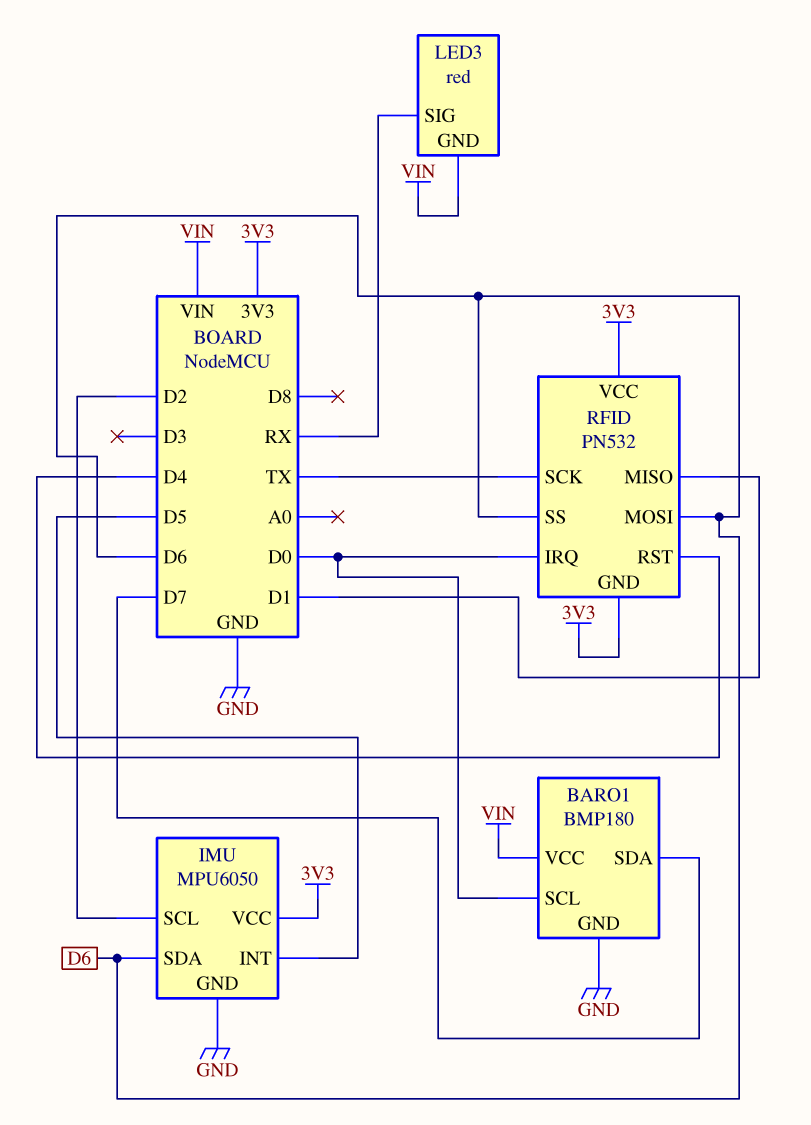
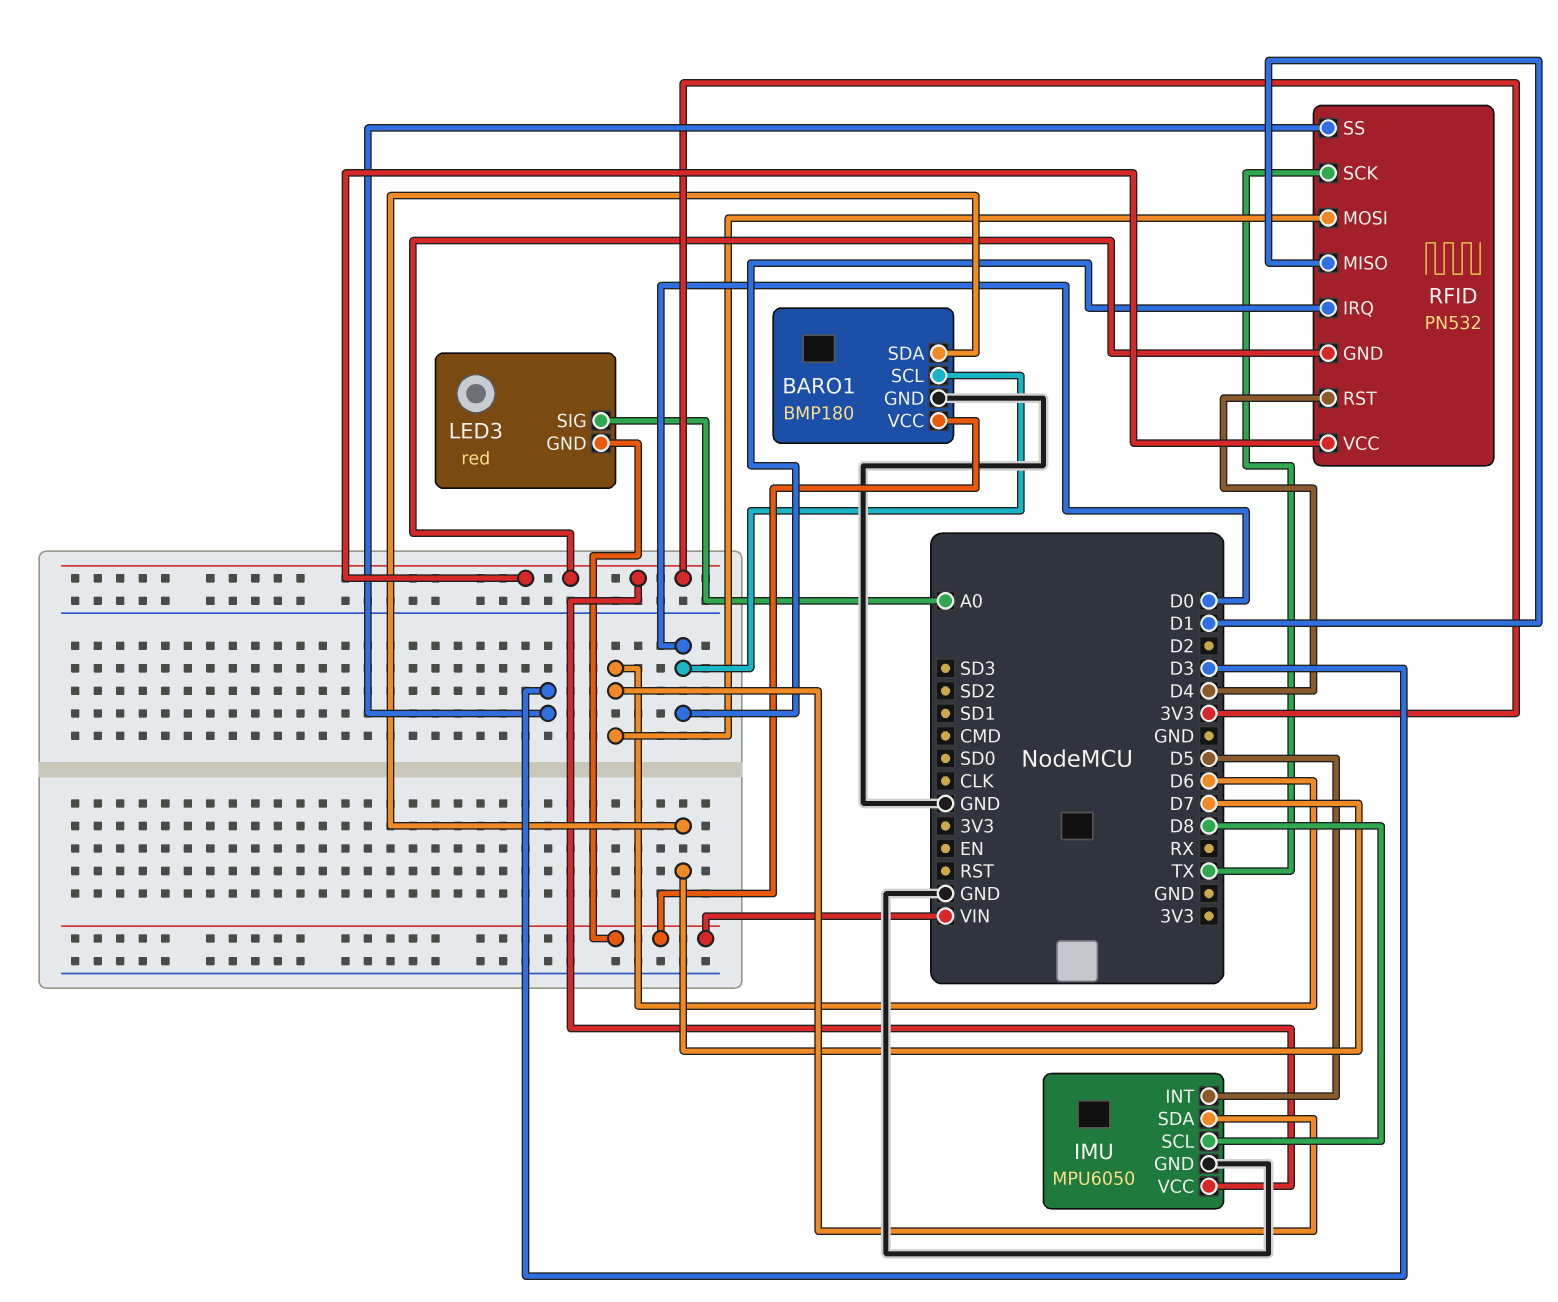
IMU pin SCL: D2 -> D8
LED3 pin SIG: RX -> A0
RFID pin SS: D6 -> D3

